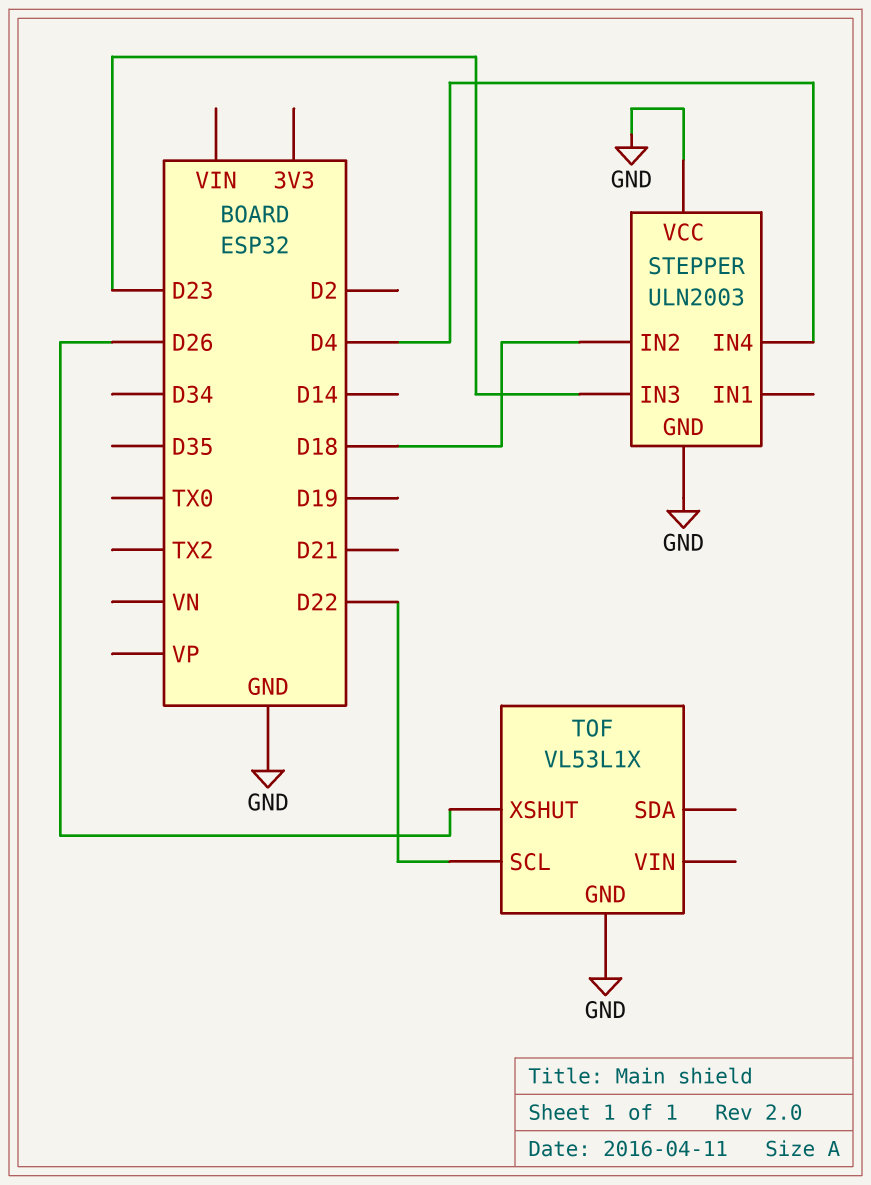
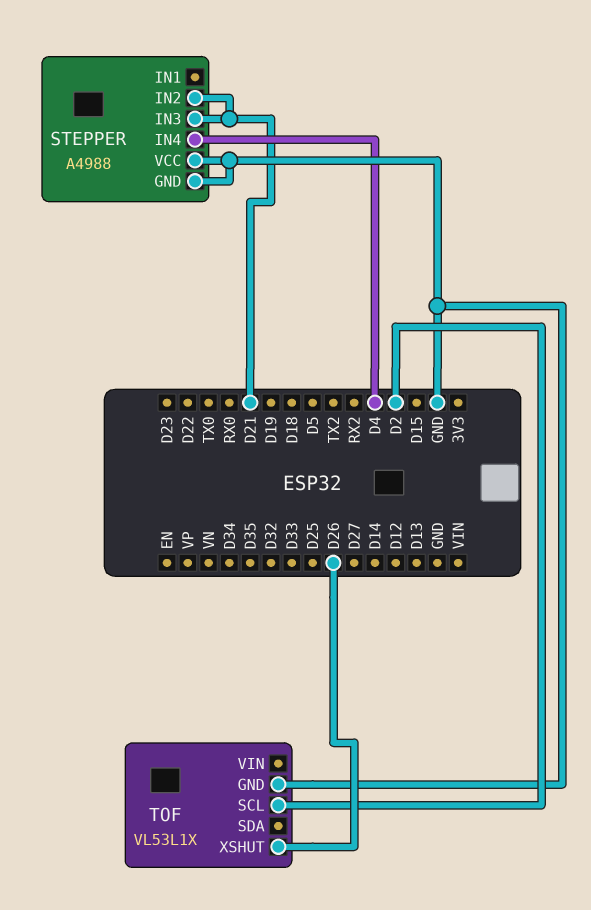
STEPPER: ULN2003 -> A4988
STEPPER pin IN2: D18 -> D21
STEPPER pin IN3: D23 -> D21
TOF pin SCL: D22 -> D2

